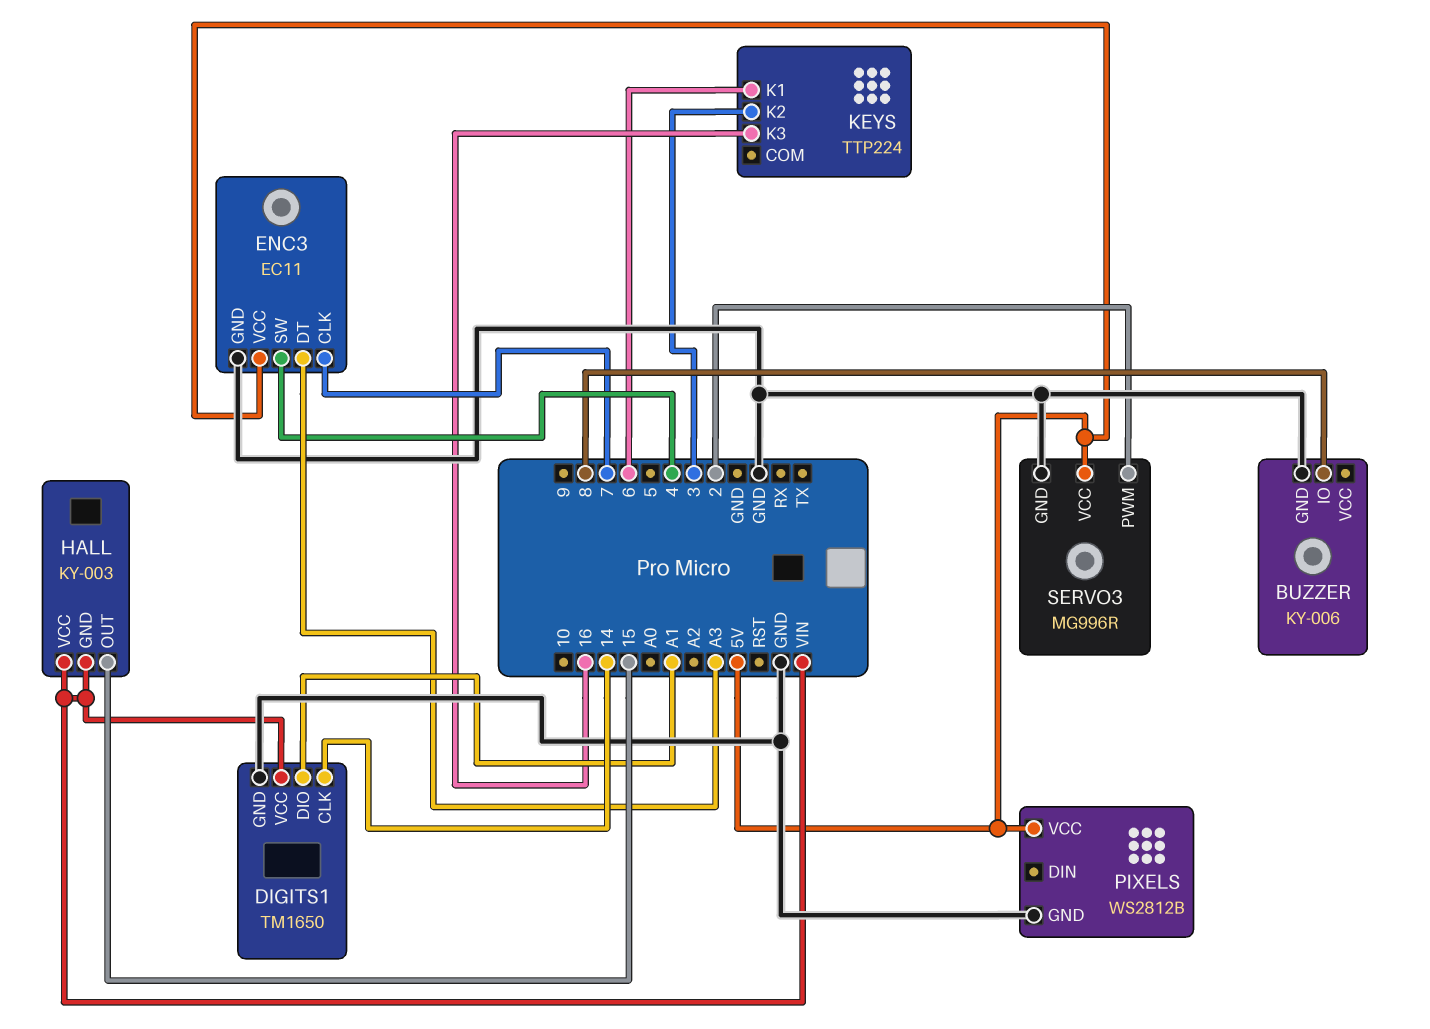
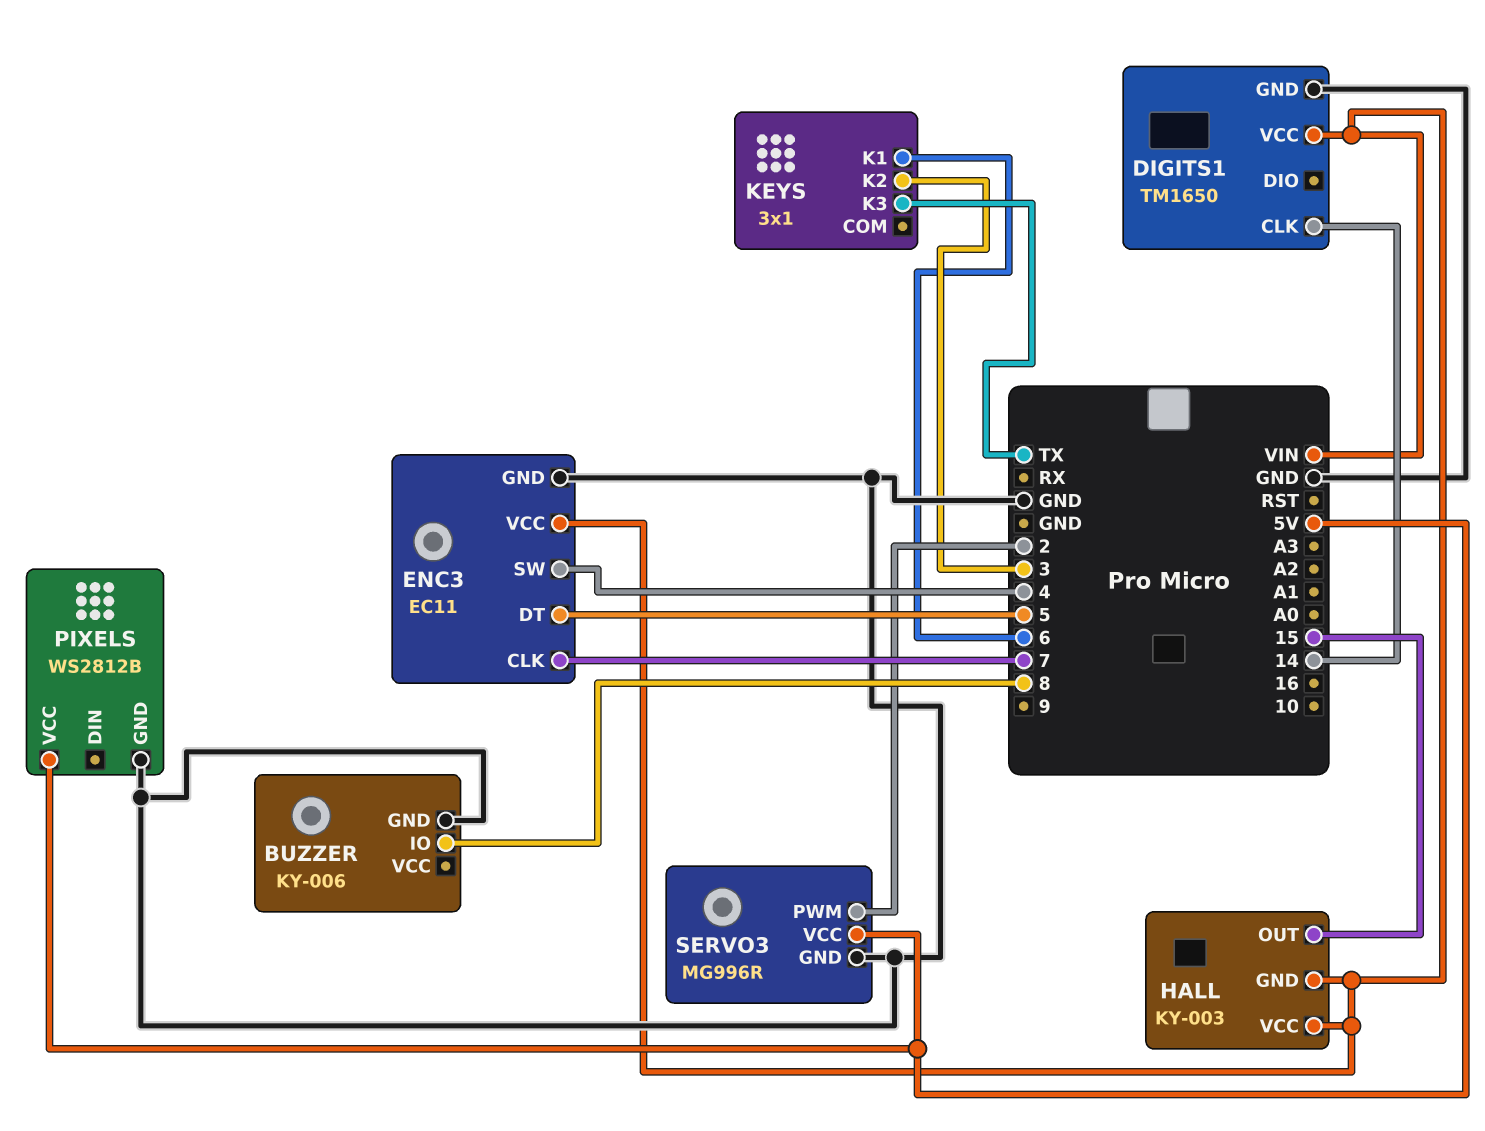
DIGITS1 pin DIO: A1 -> none
ENC3 pin DT: A3 -> 5
ENC3 pin VCC: 5V -> VIN
KEYS: TTP224 -> 3x1
KEYS pin K3: 16 -> TX

